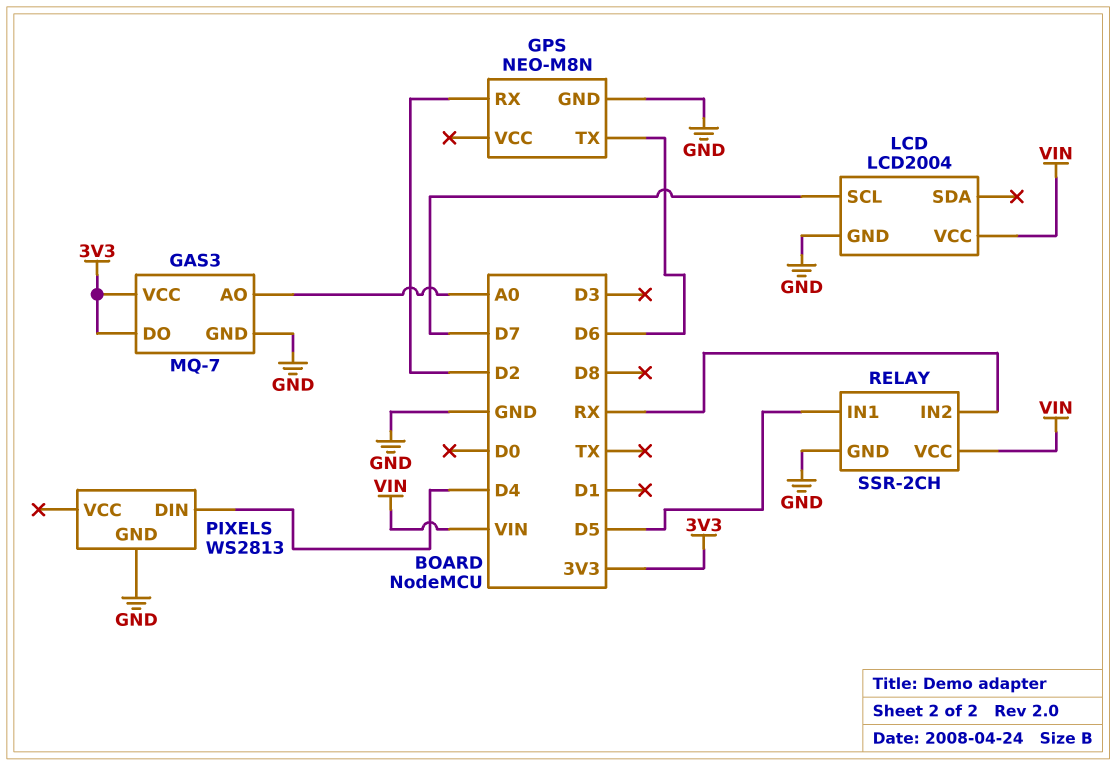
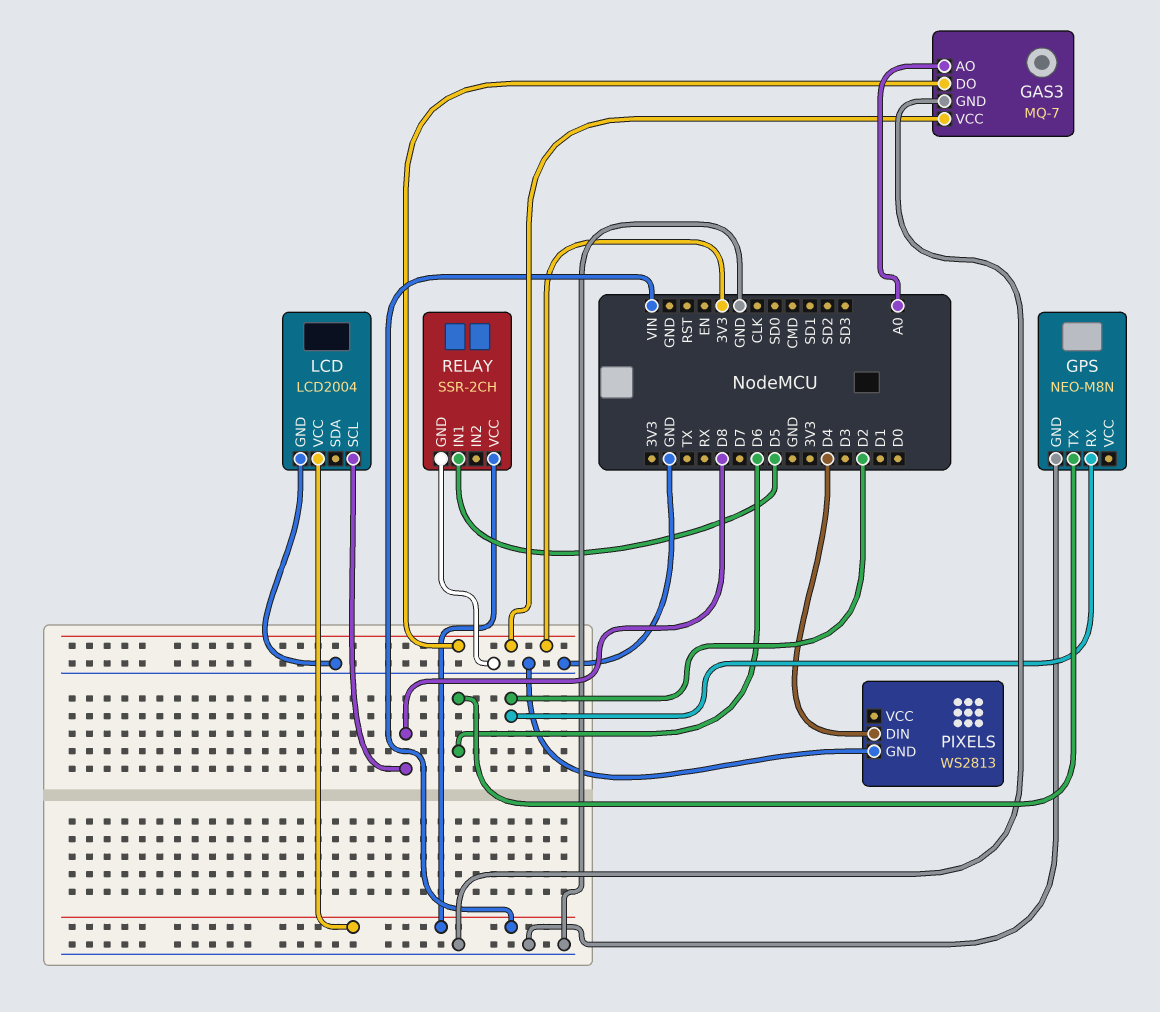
LCD pin SCL: D7 -> D8
RELAY pin IN2: RX -> none

